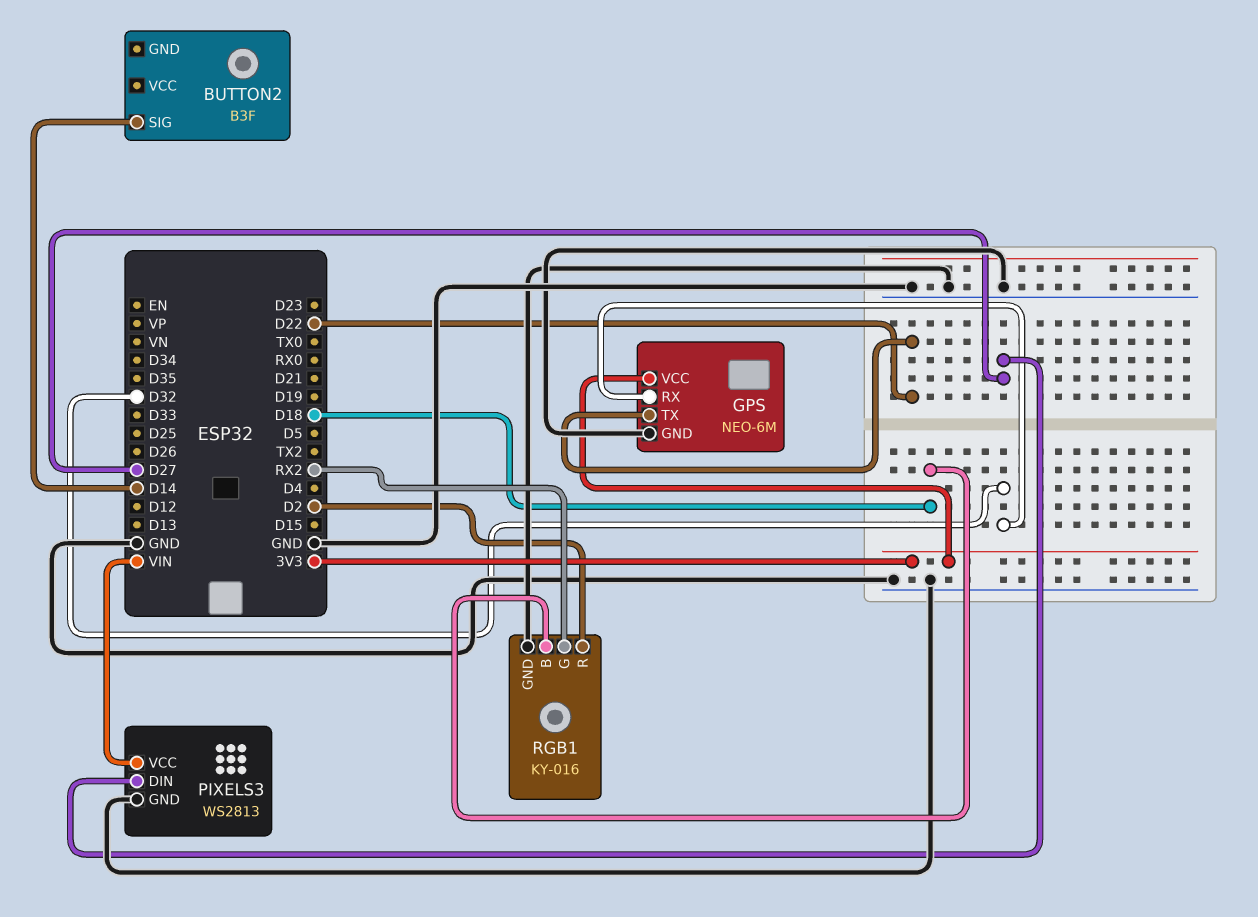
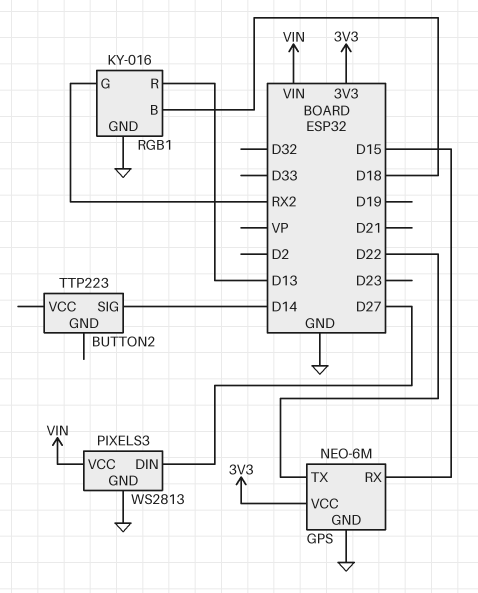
BUTTON2: B3F -> TTP223
GPS pin RX: D32 -> D15
RGB1 pin R: D2 -> D13

